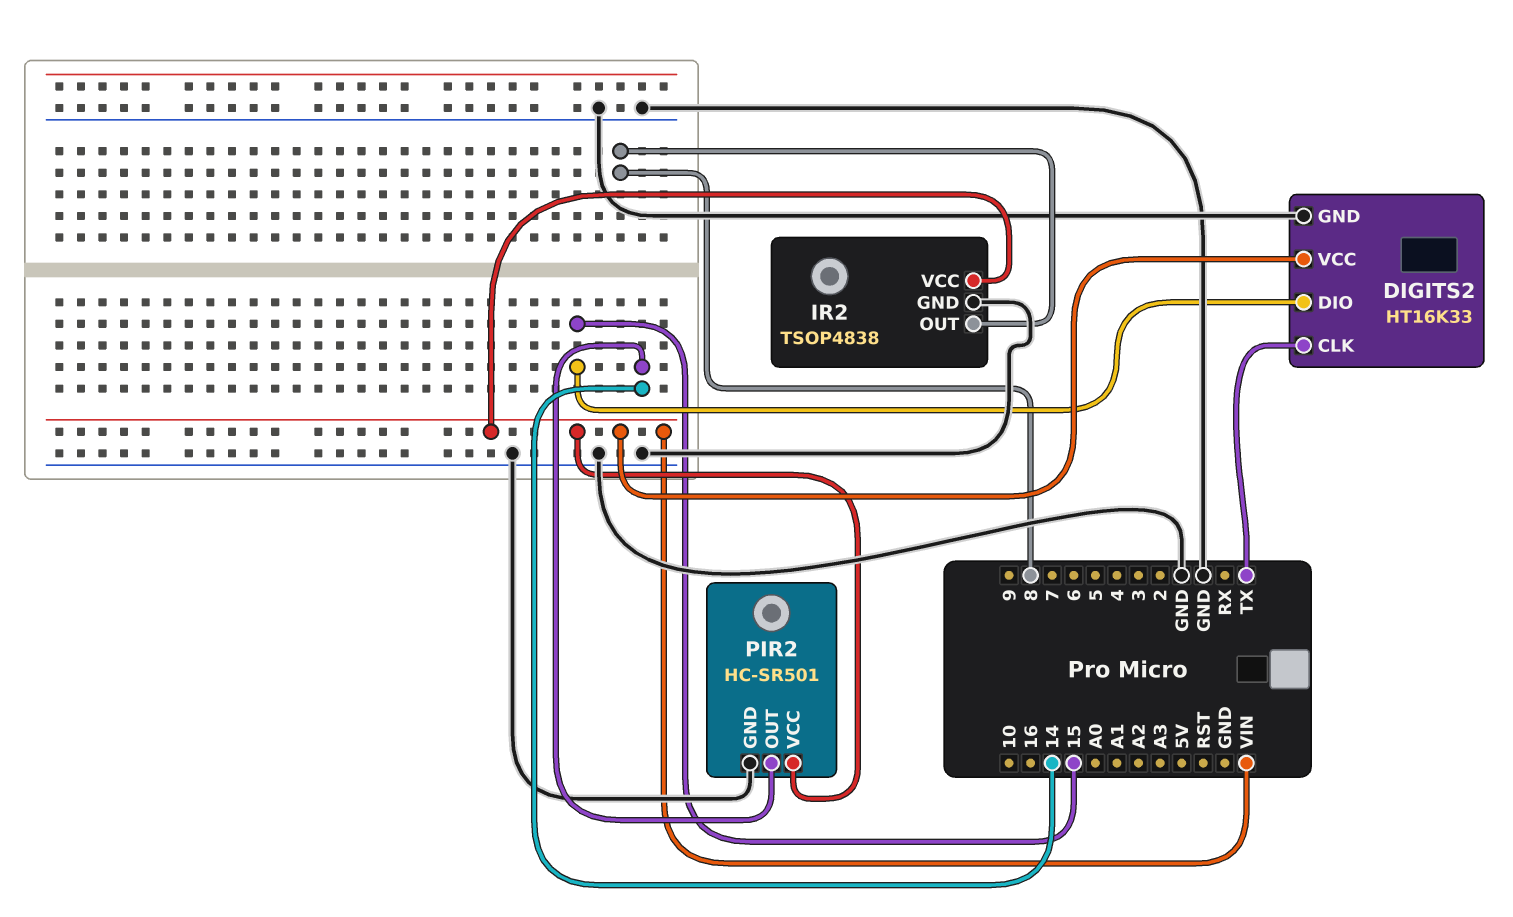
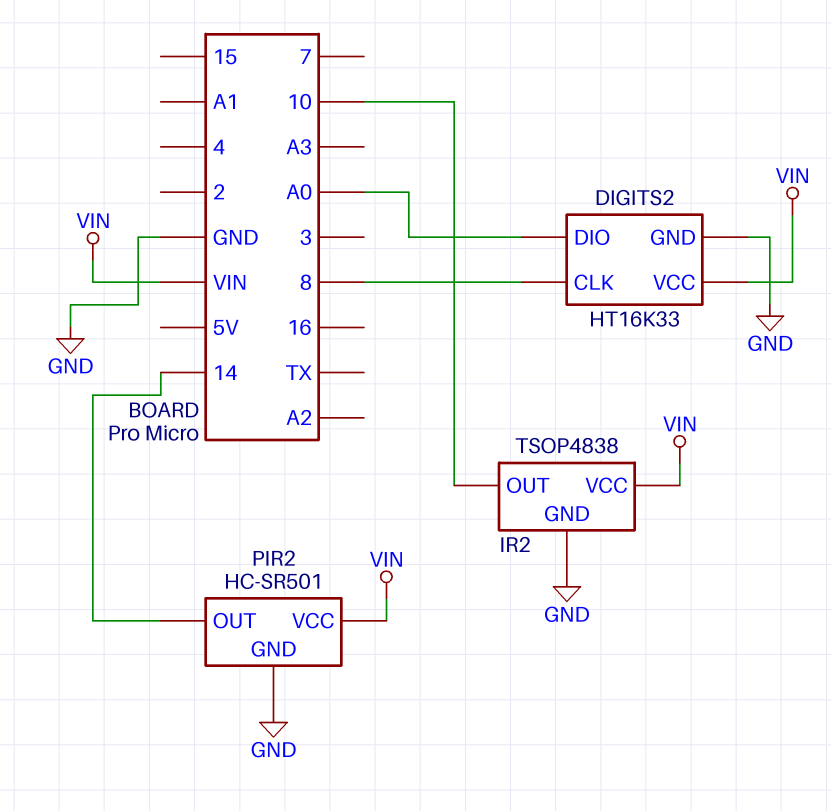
DIGITS2 pin CLK: TX -> 8
DIGITS2 pin DIO: 15 -> A0
IR2 pin OUT: 8 -> 10

